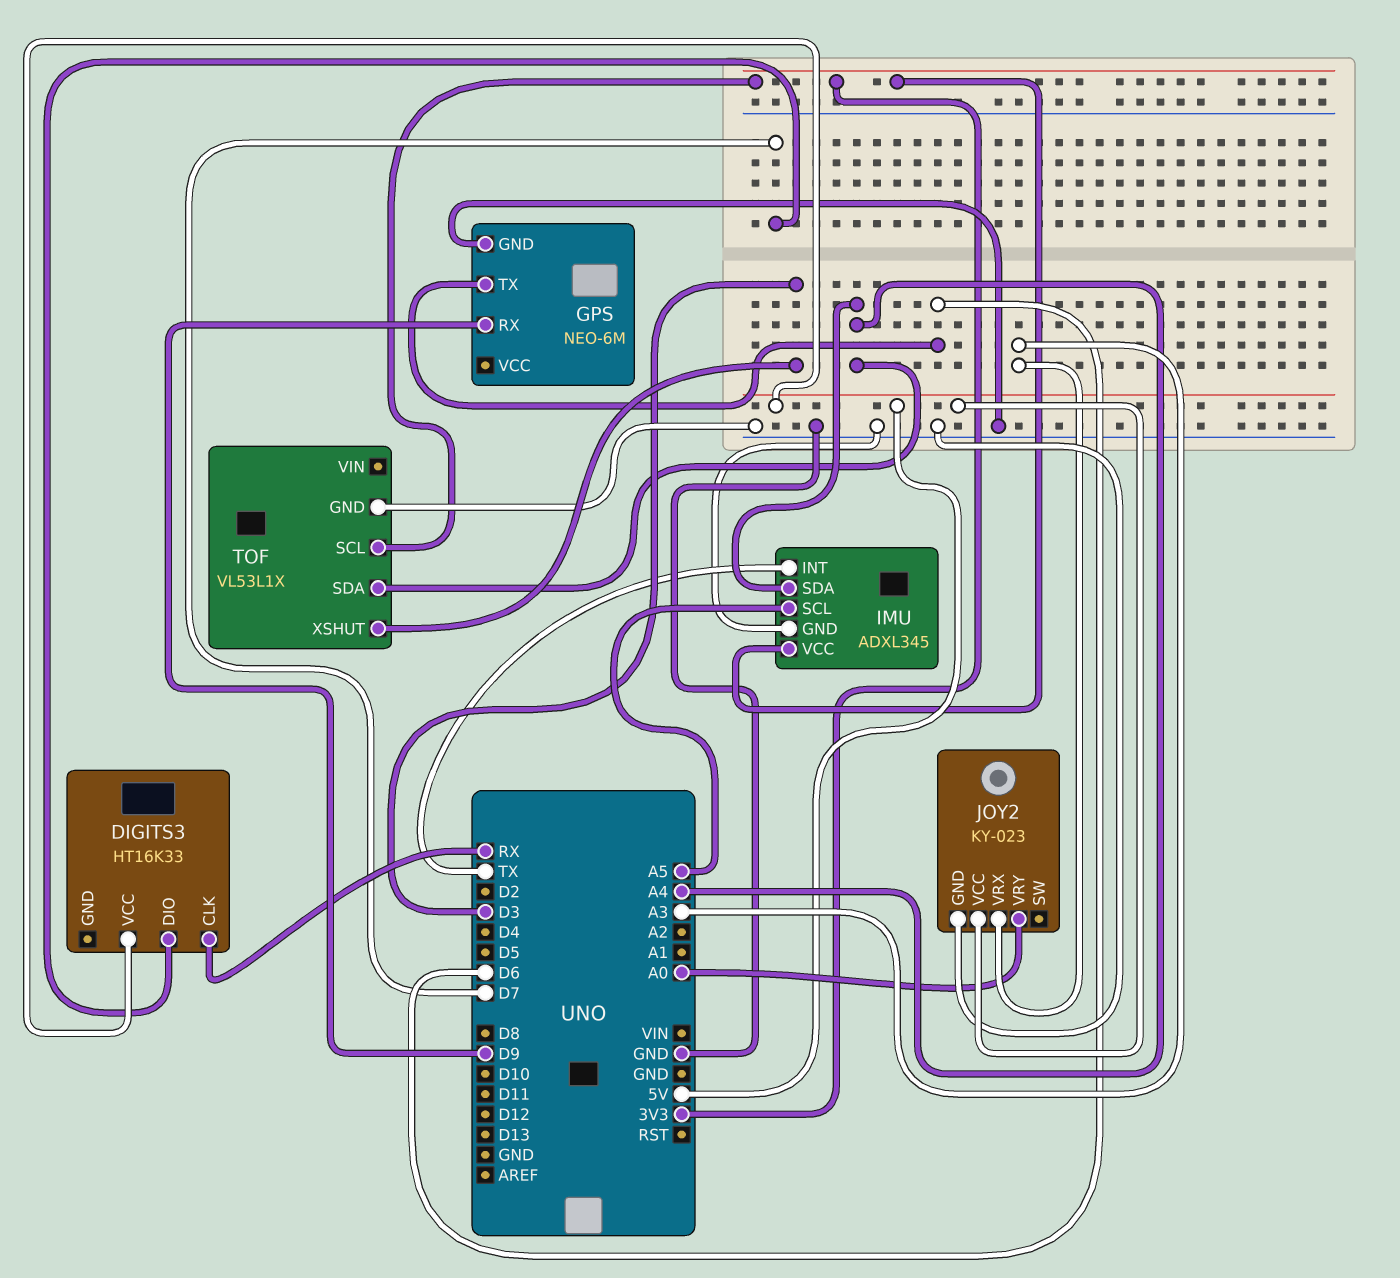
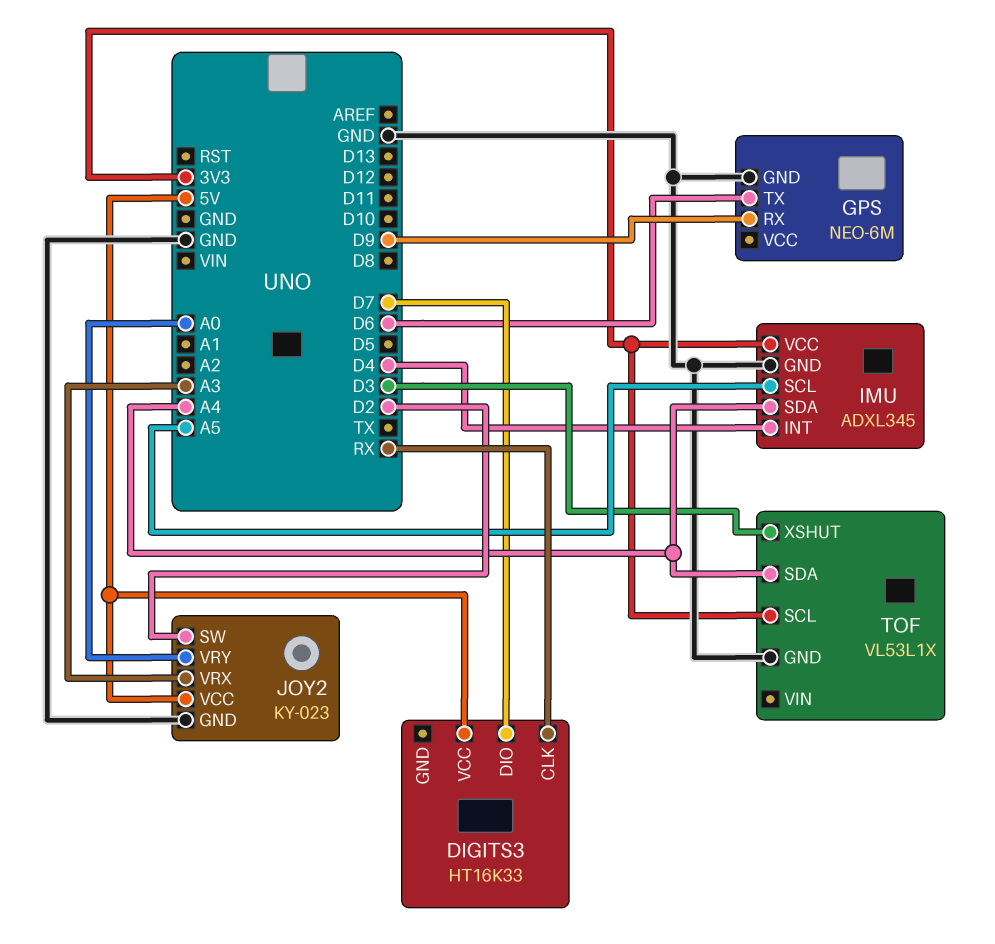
IMU pin INT: TX -> D4
JOY2 pin SW: none -> D2

